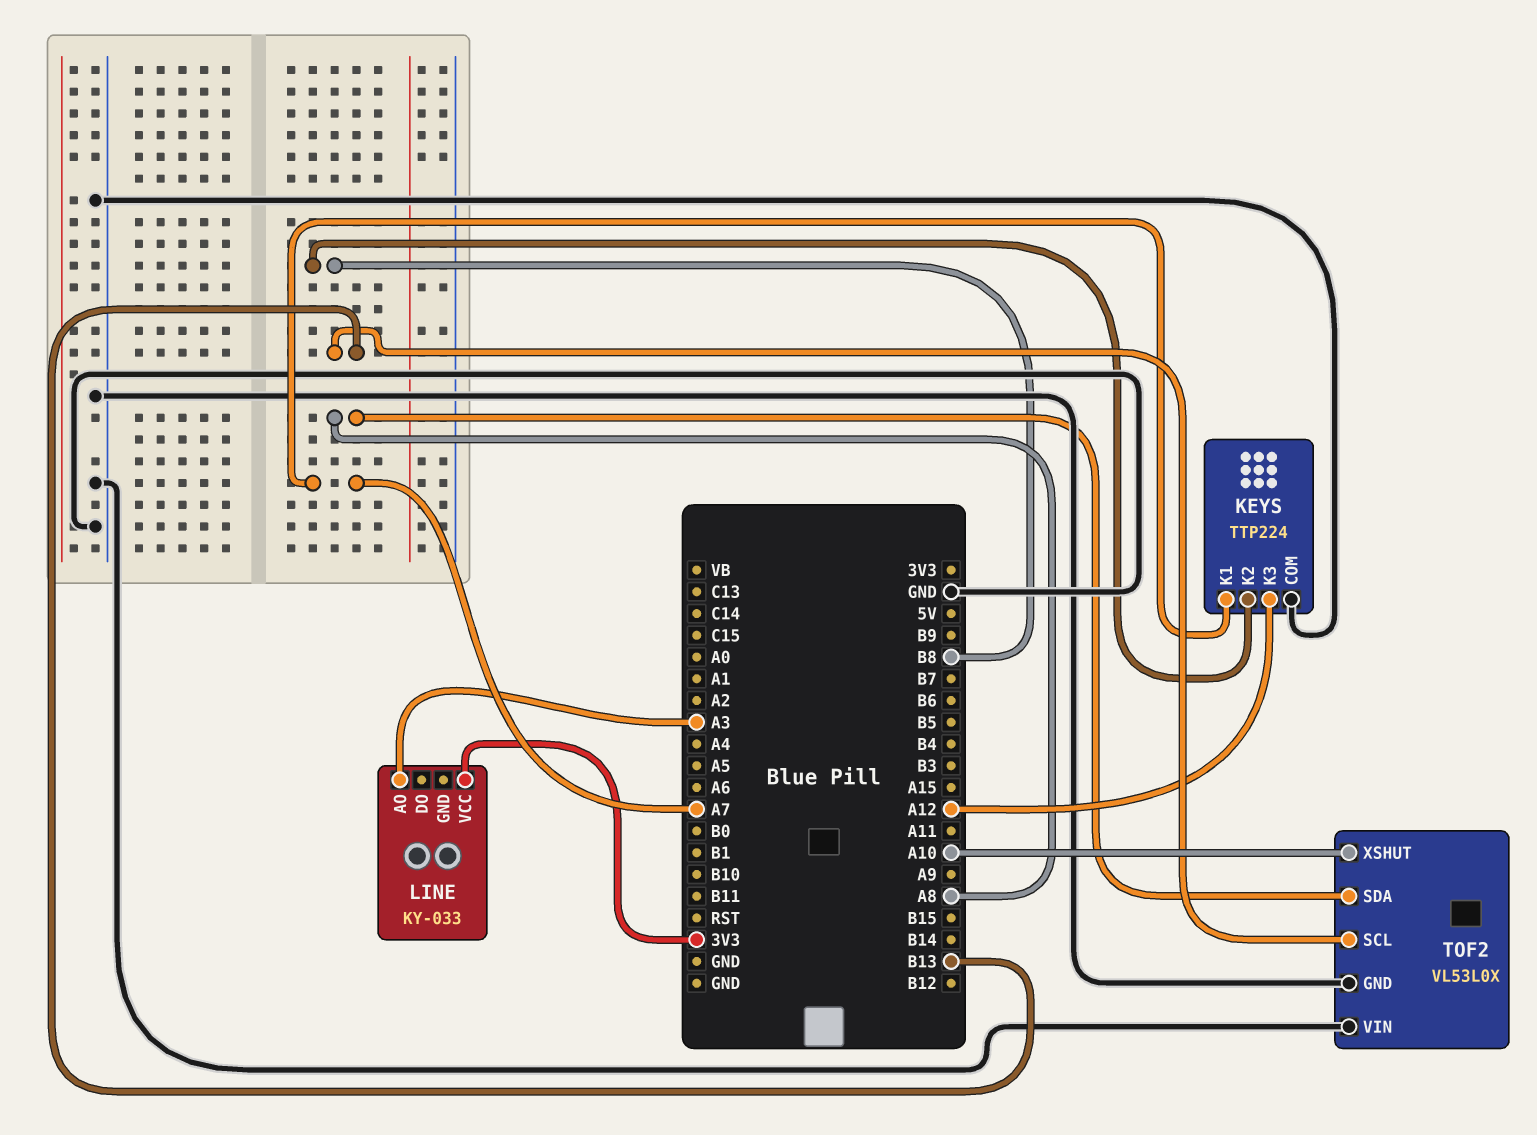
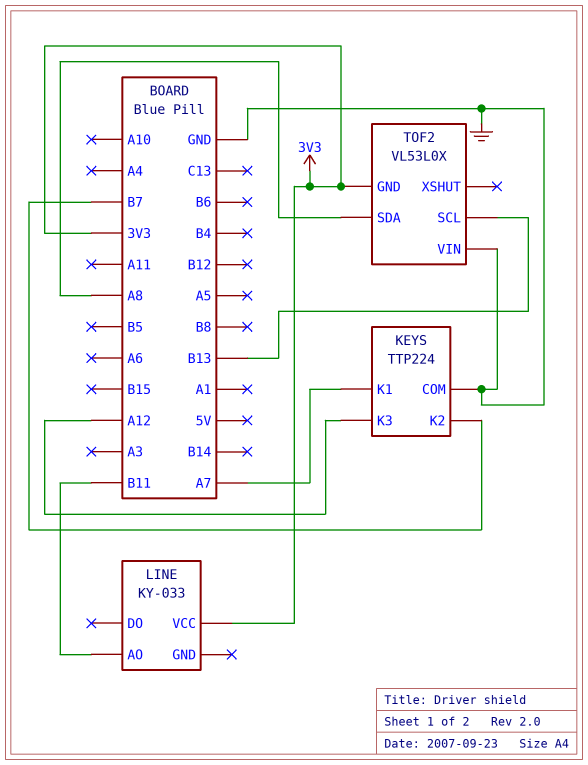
KEYS pin K2: B8 -> B7
LINE pin AO: A3 -> B11
TOF2 pin GND: GND -> 3V3
TOF2 pin XSHUT: A10 -> none

